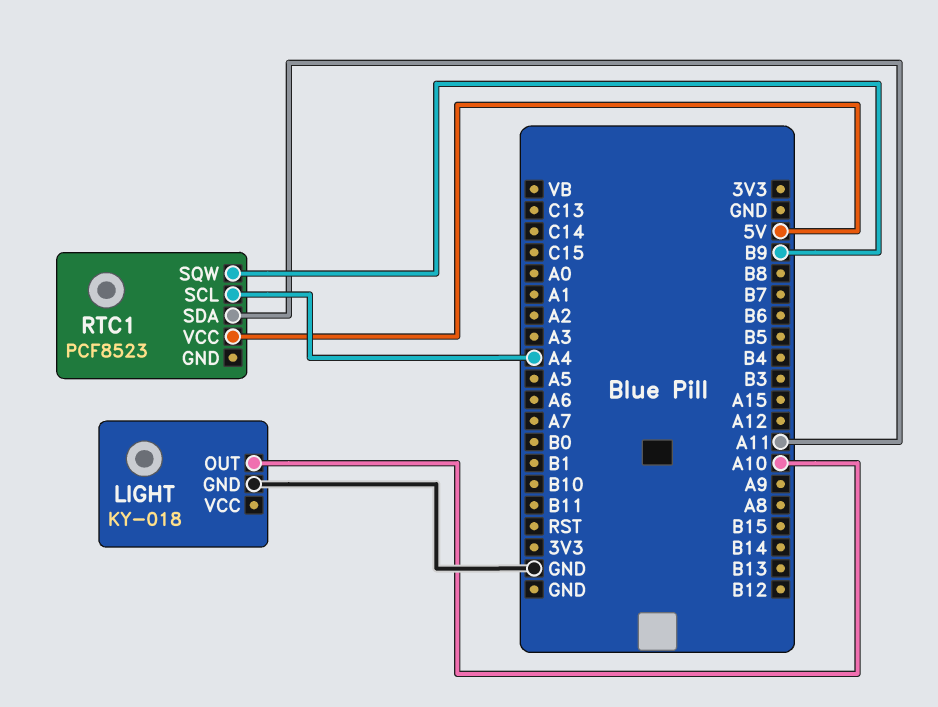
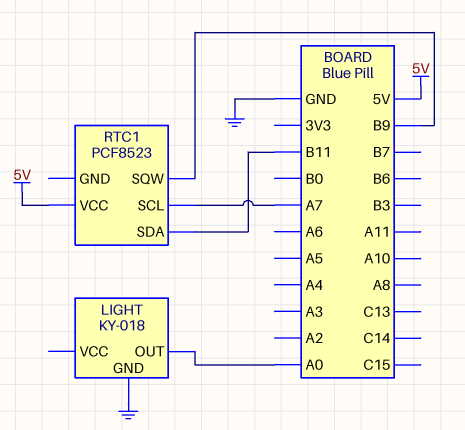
LIGHT pin OUT: A10 -> A0
RTC1 pin SCL: A4 -> A7
RTC1 pin SDA: A11 -> B11

